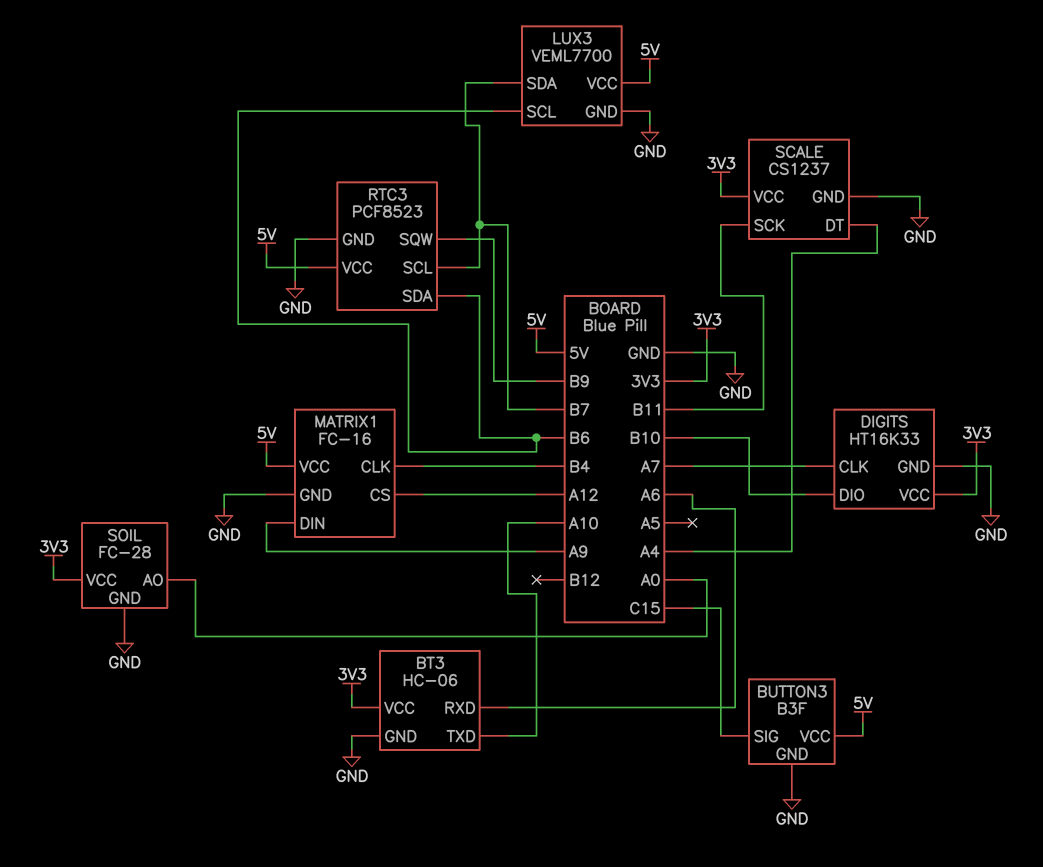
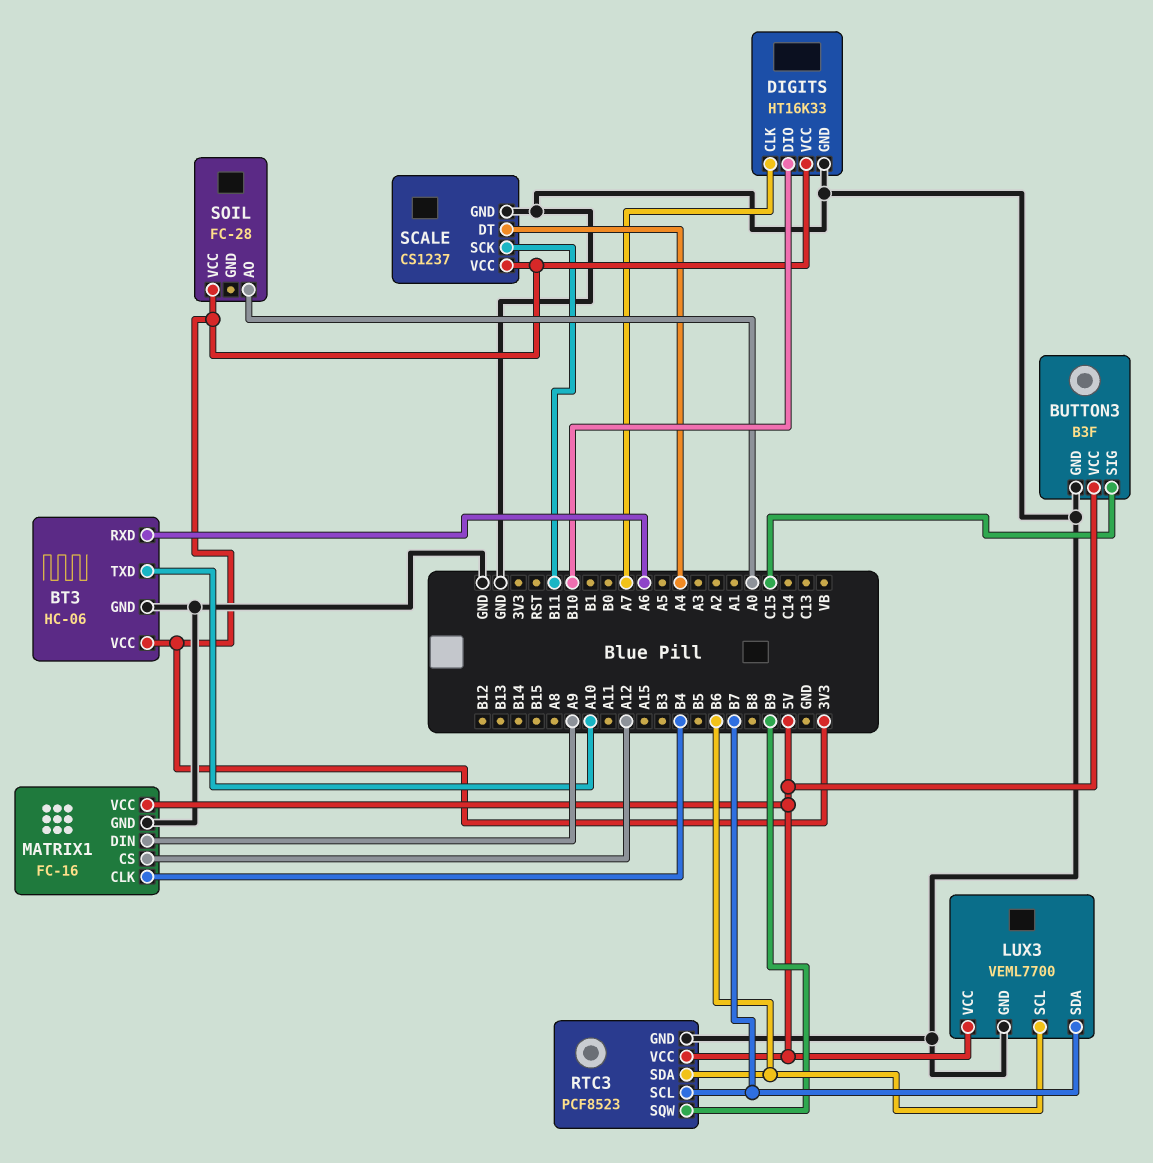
SOIL pin GND: GND -> none

